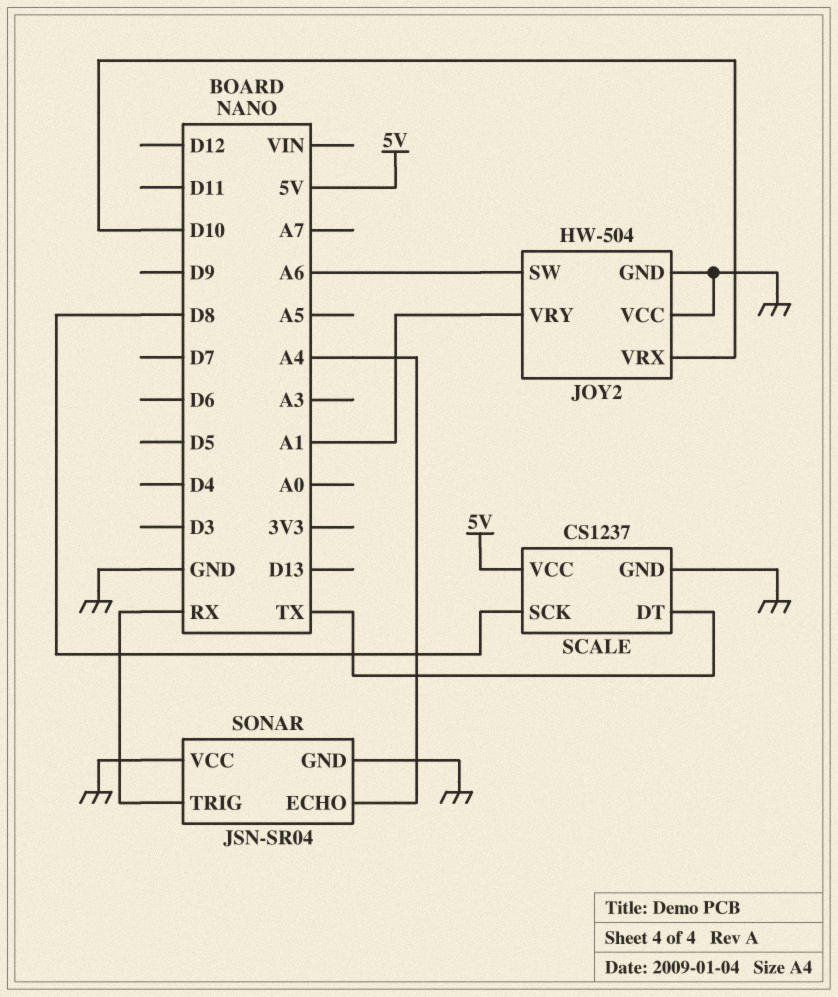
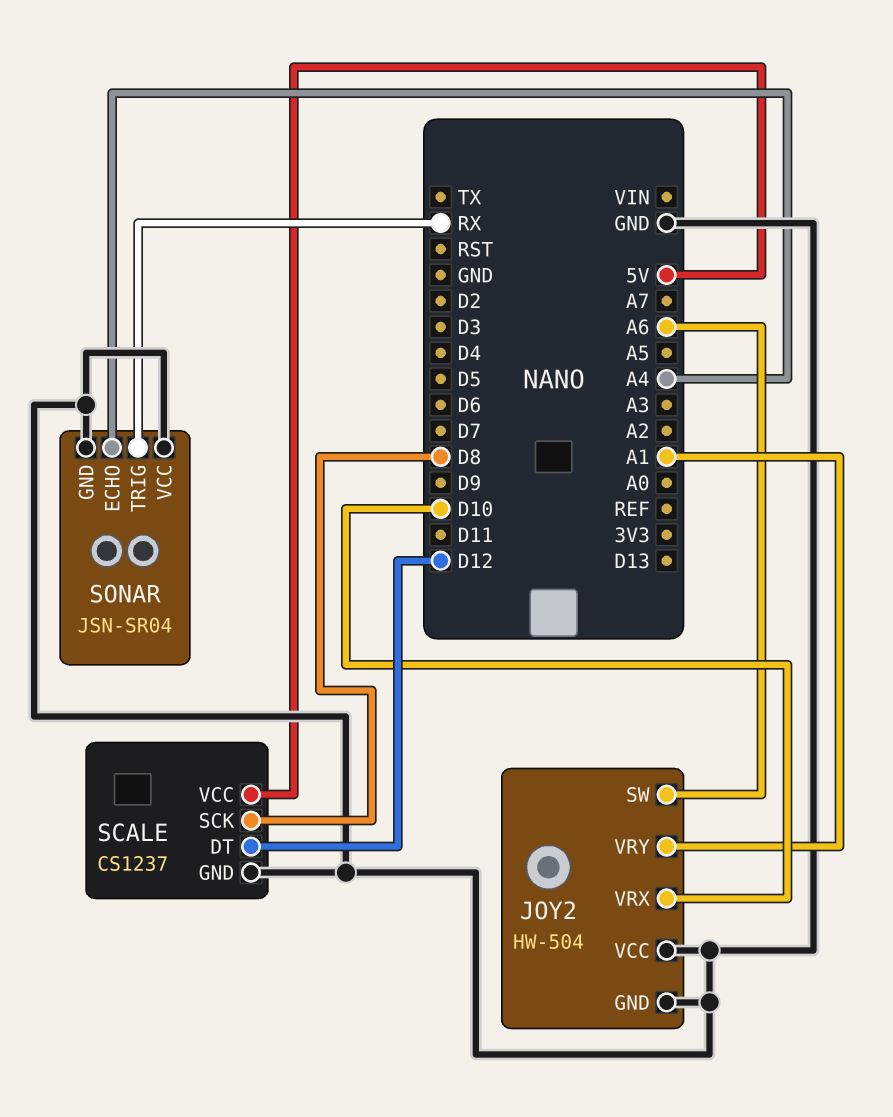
SCALE pin DT: TX -> D12

